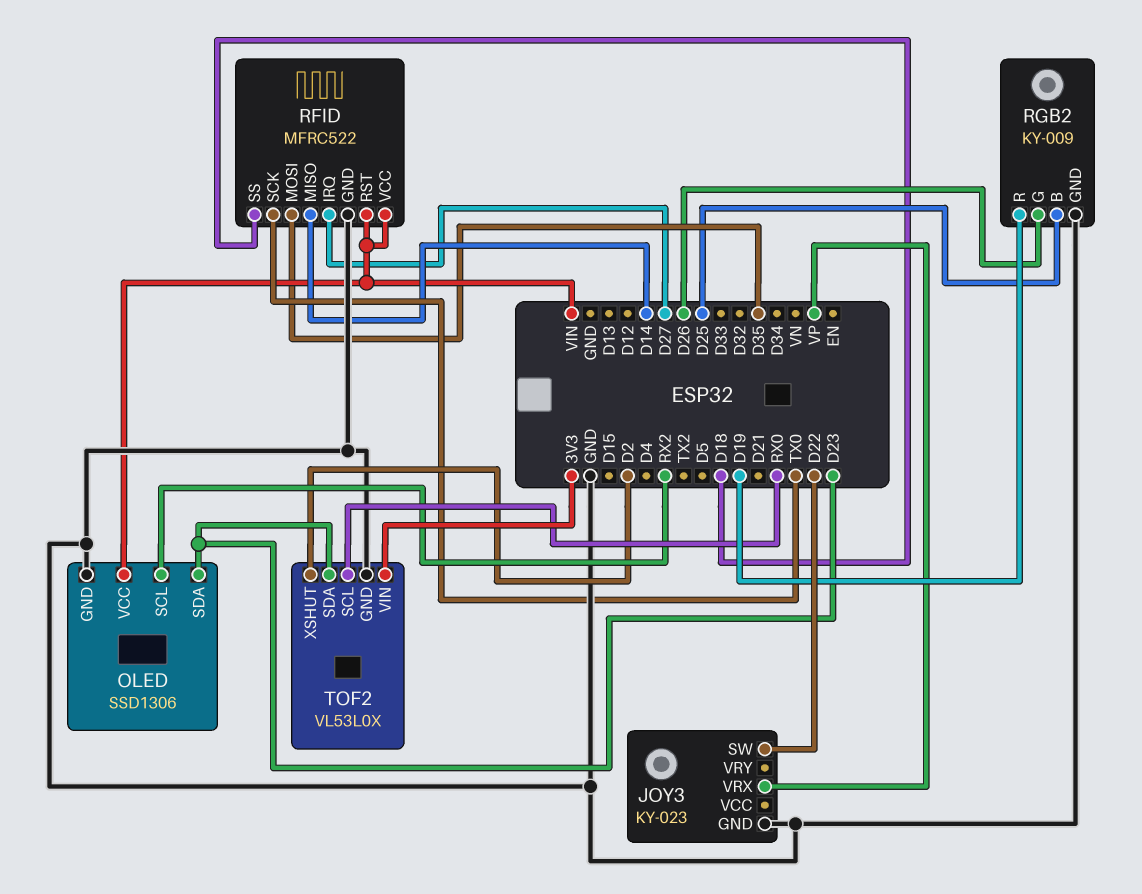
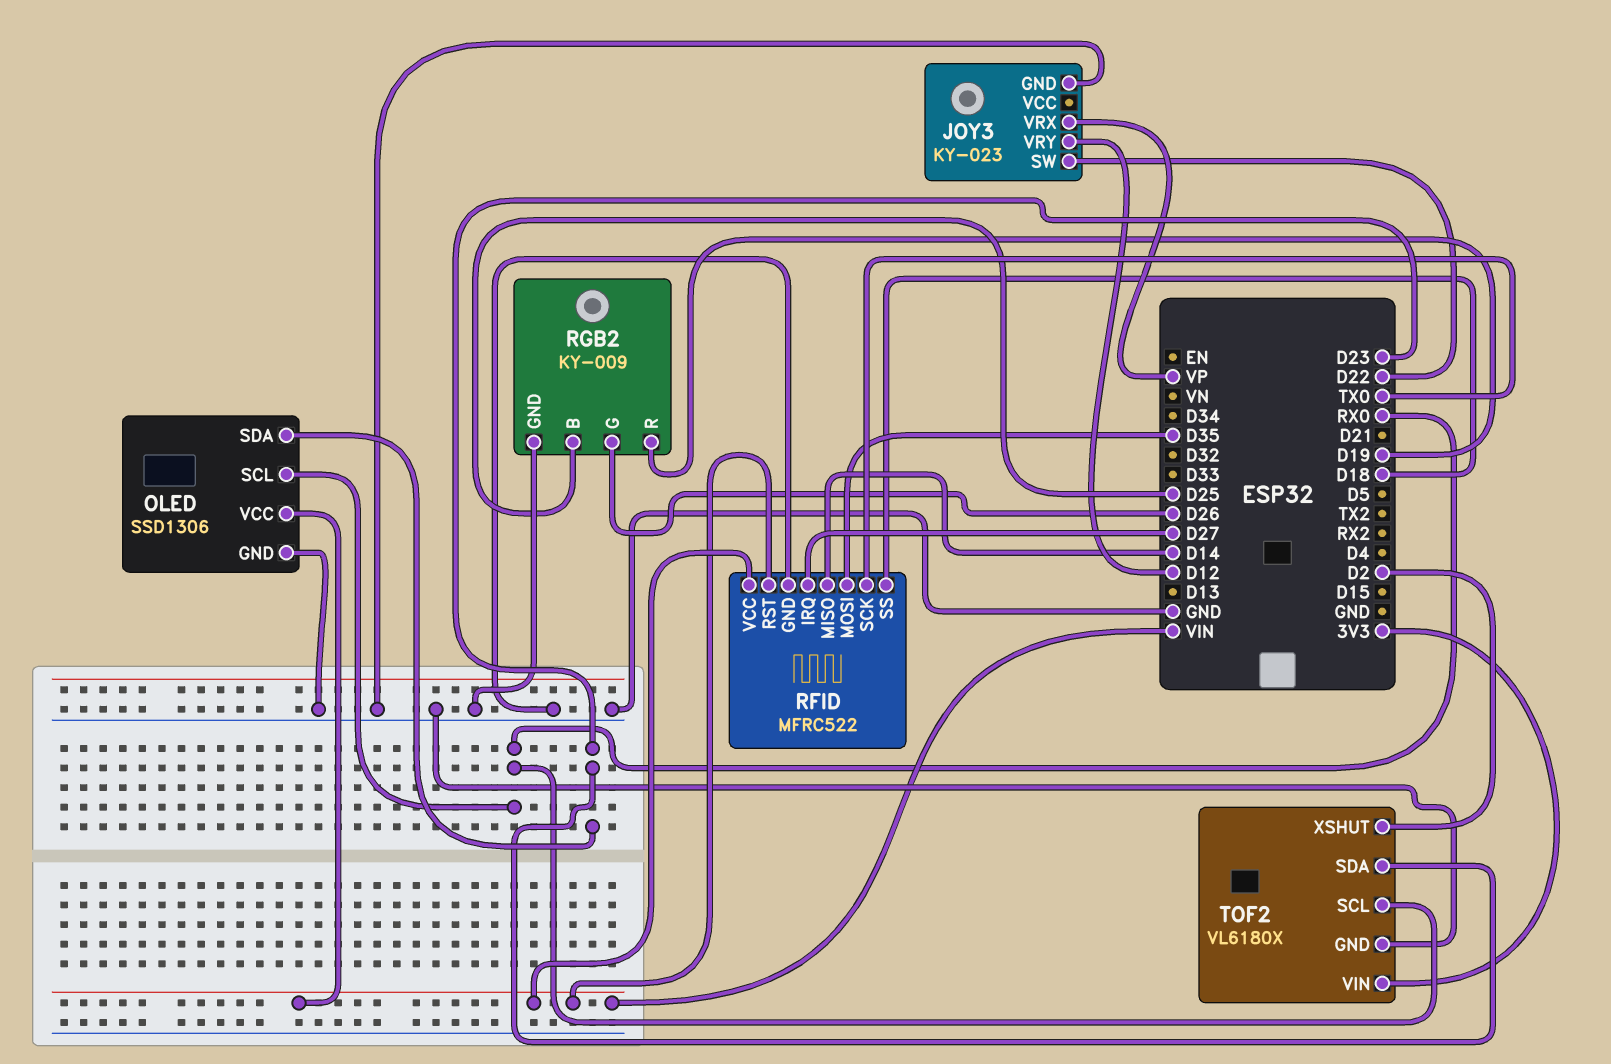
JOY3 pin VRY: none -> D12
OLED pin SCL: RX2 -> RX0
TOF2: VL53L0X -> VL6180X

